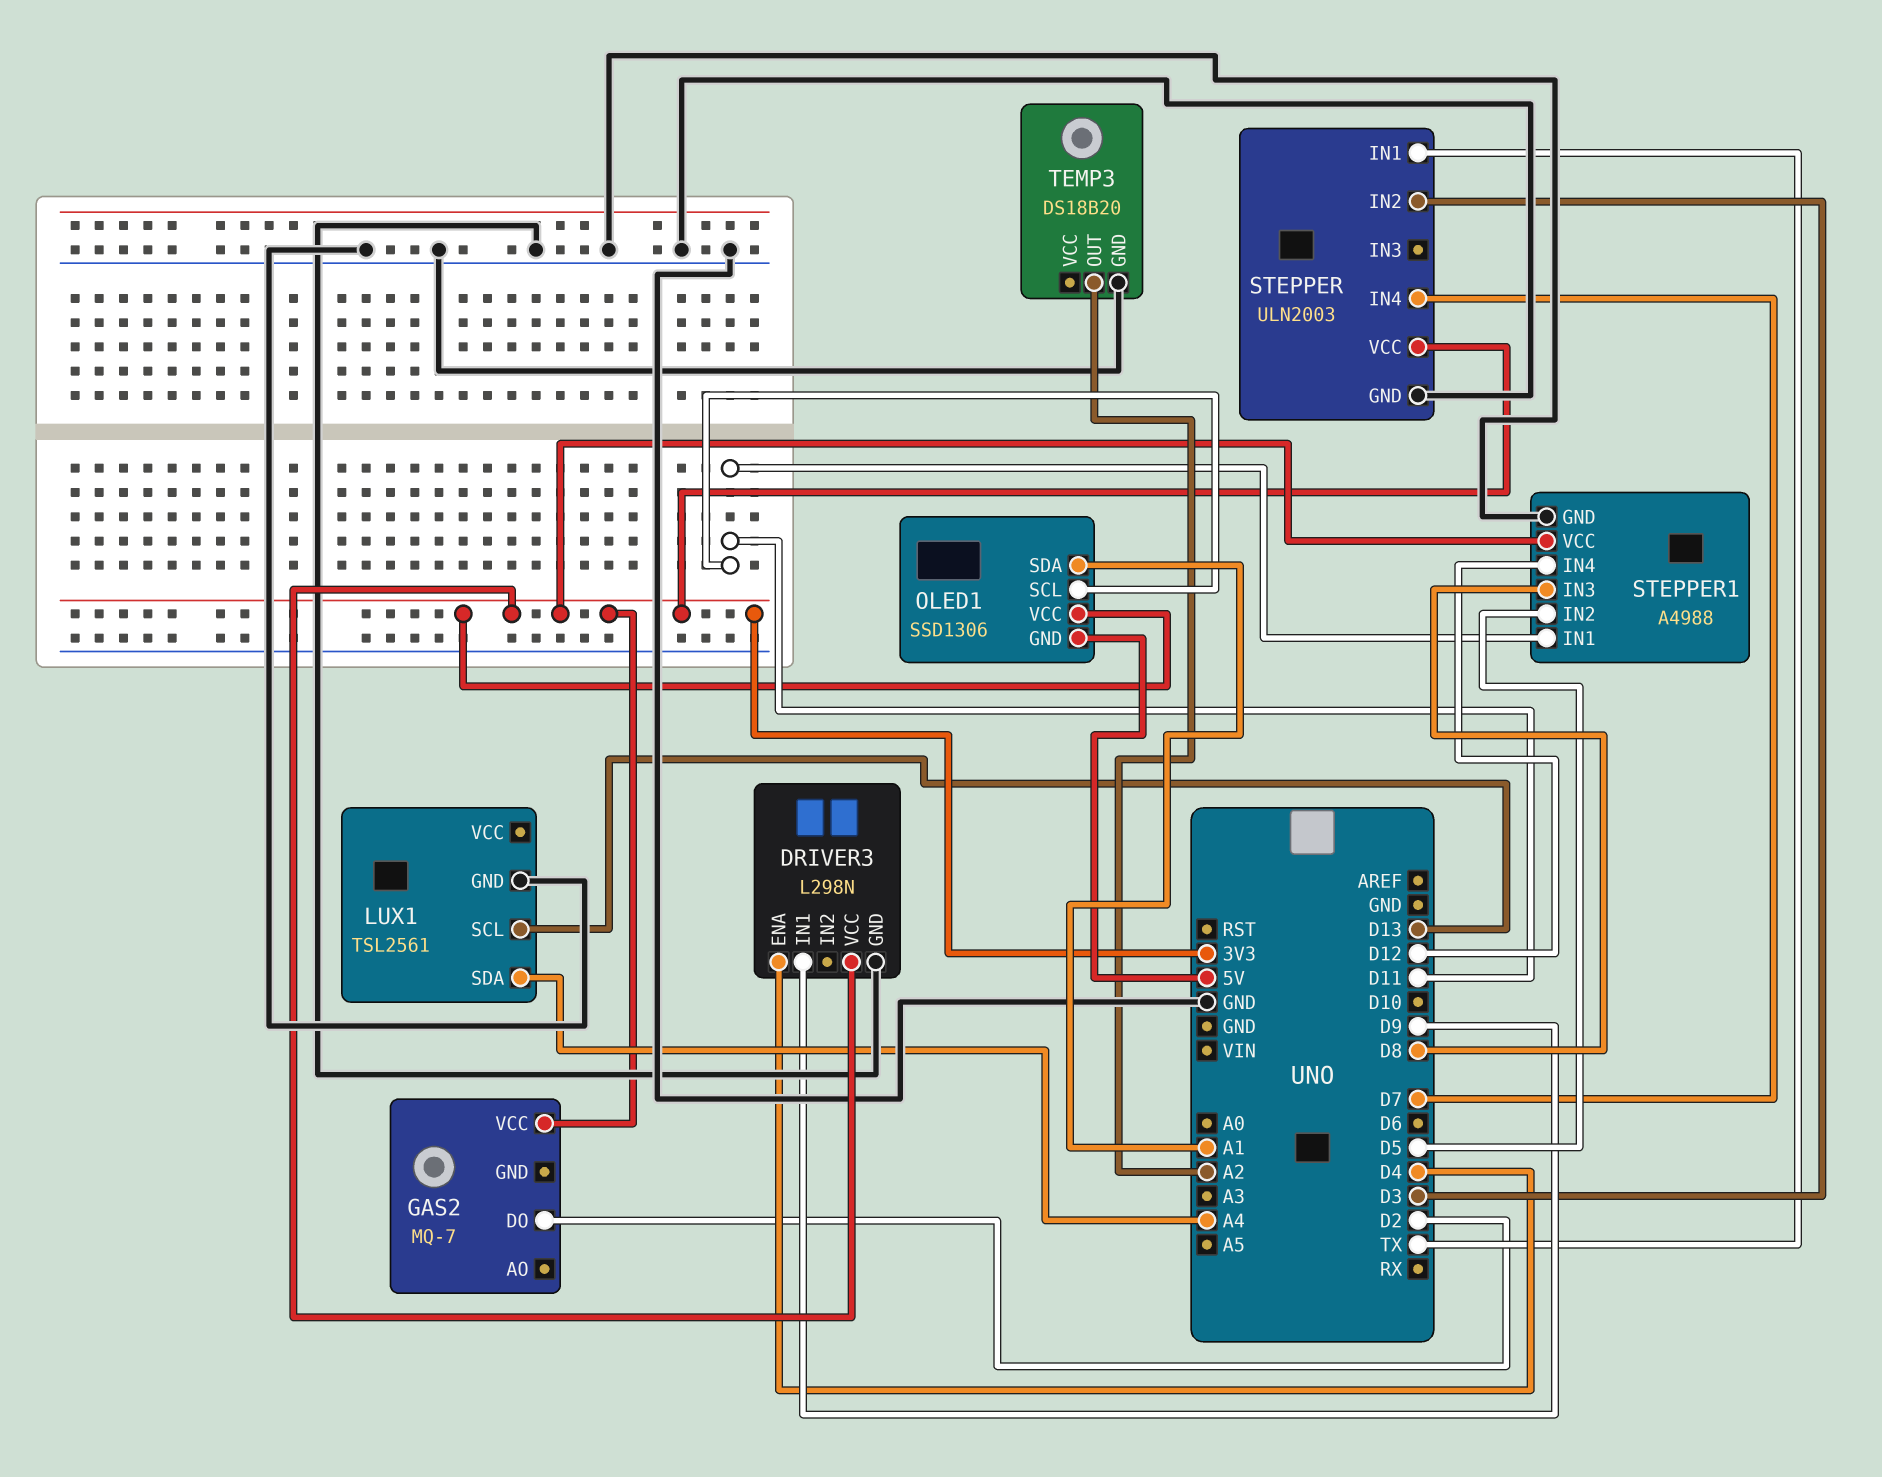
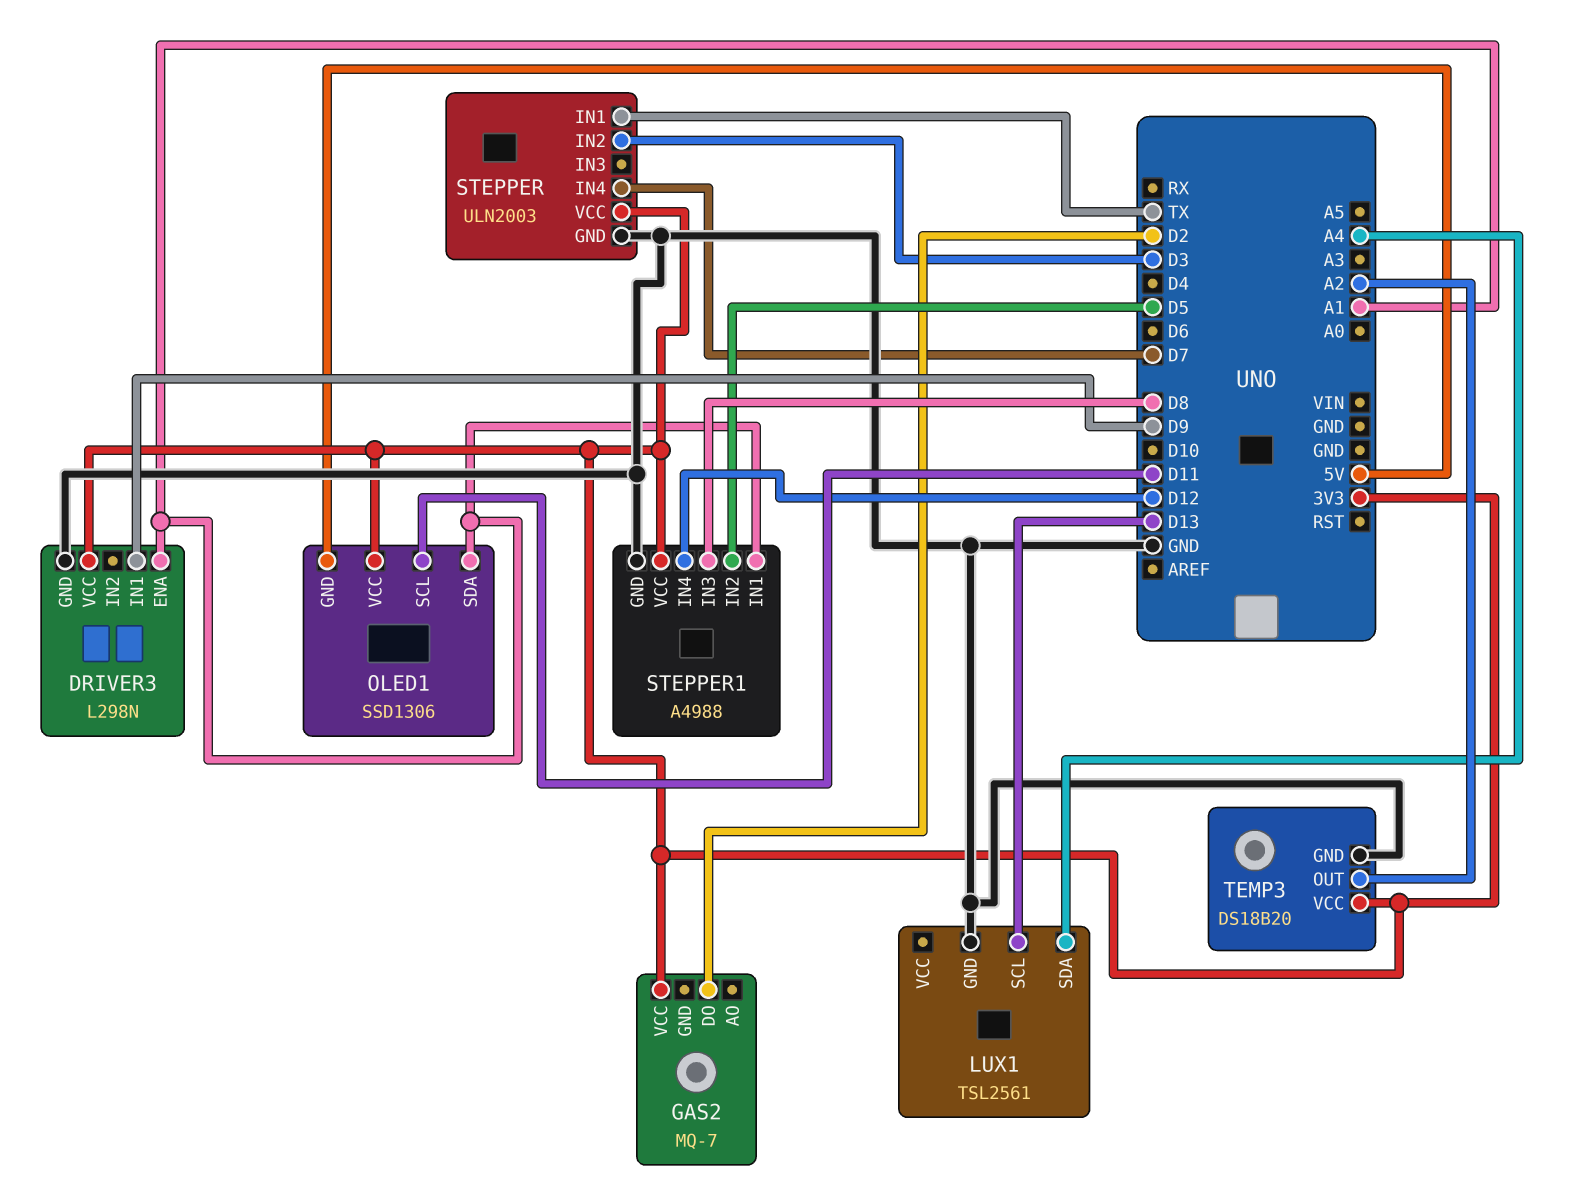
DRIVER3 pin ENA: D4 -> A1
STEPPER1 pin IN1: D11 -> A1
TEMP3 pin VCC: none -> 3V3

